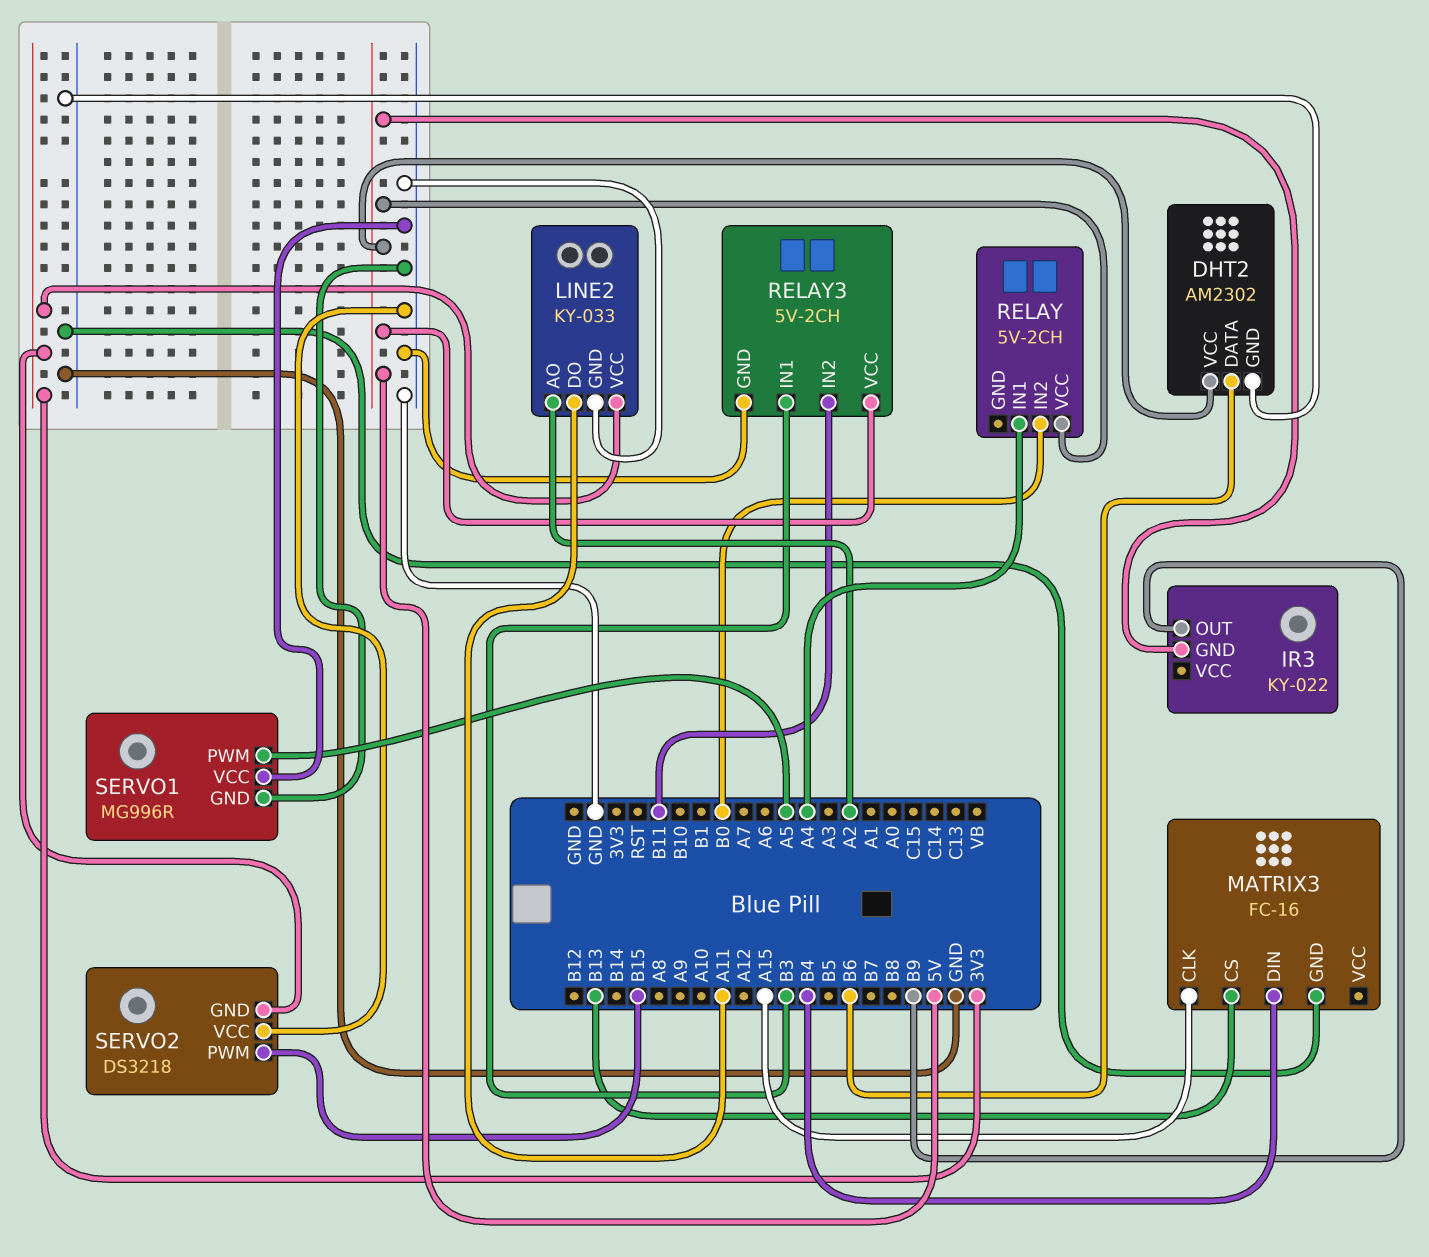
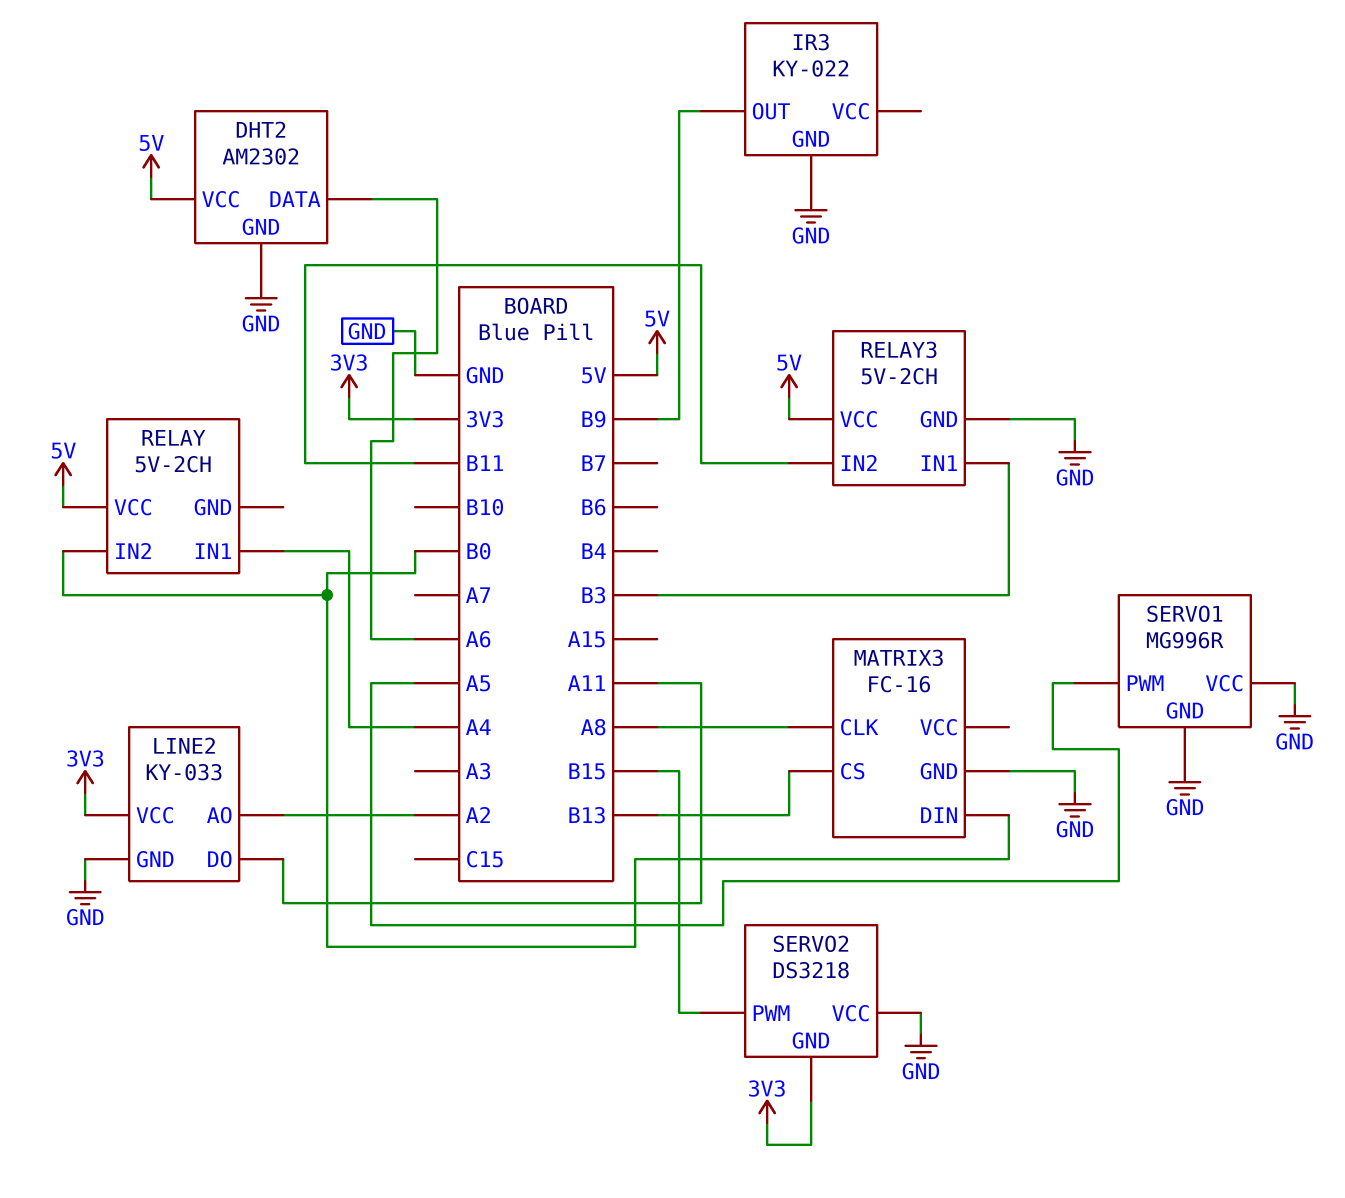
DHT2 pin DATA: B6 -> A6
IR3 pin GND: 5V -> GND
MATRIX3 pin CLK: A15 -> A8
MATRIX3 pin DIN: B4 -> B0

